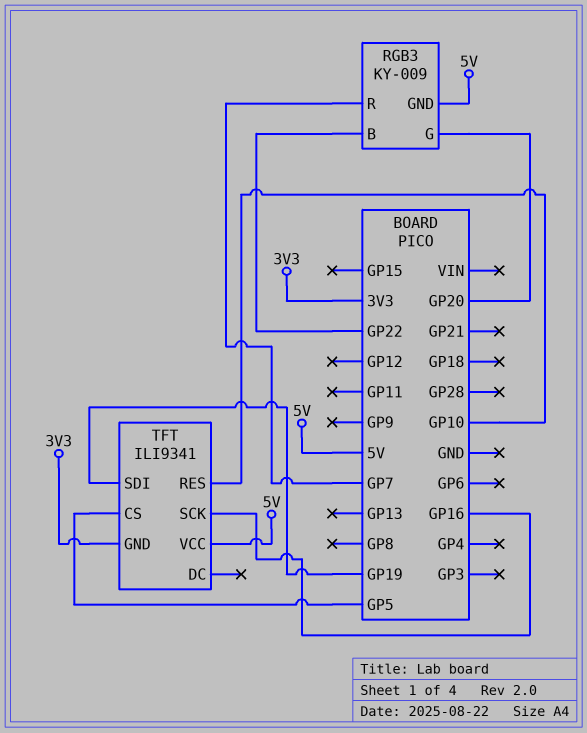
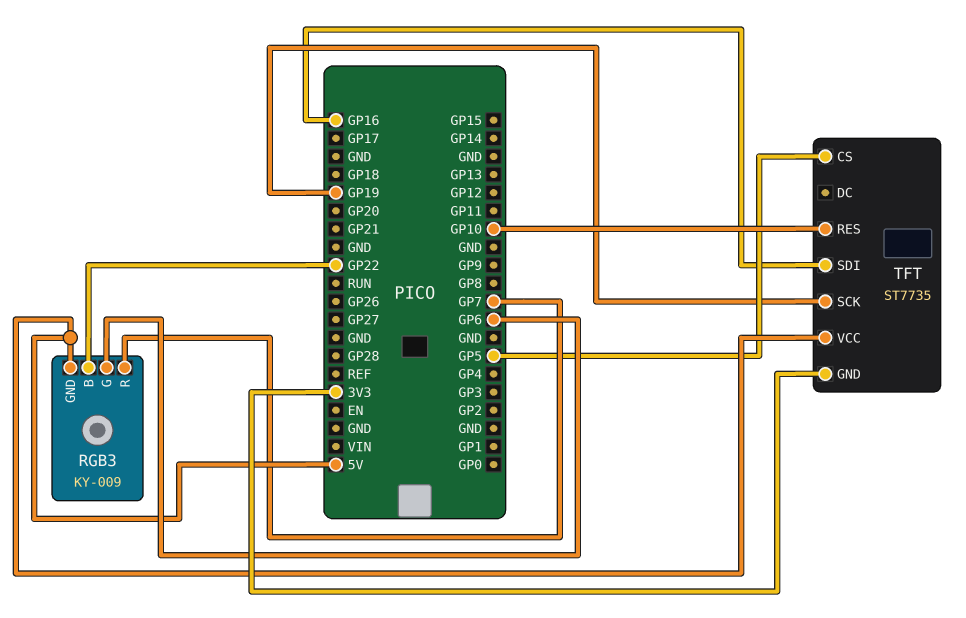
RGB3 pin G: GP20 -> GP6
TFT: ILI9341 -> ST7735
TFT pin SCK: GP16 -> GP19
TFT pin SDI: GP19 -> GP16

